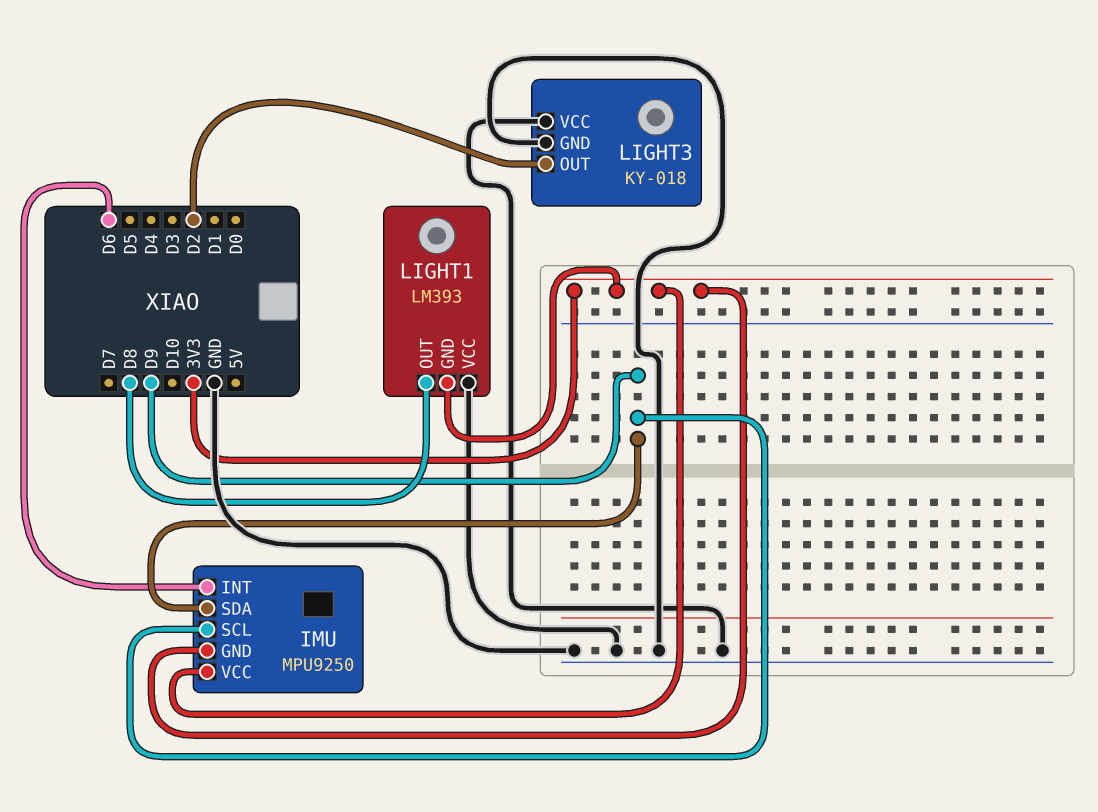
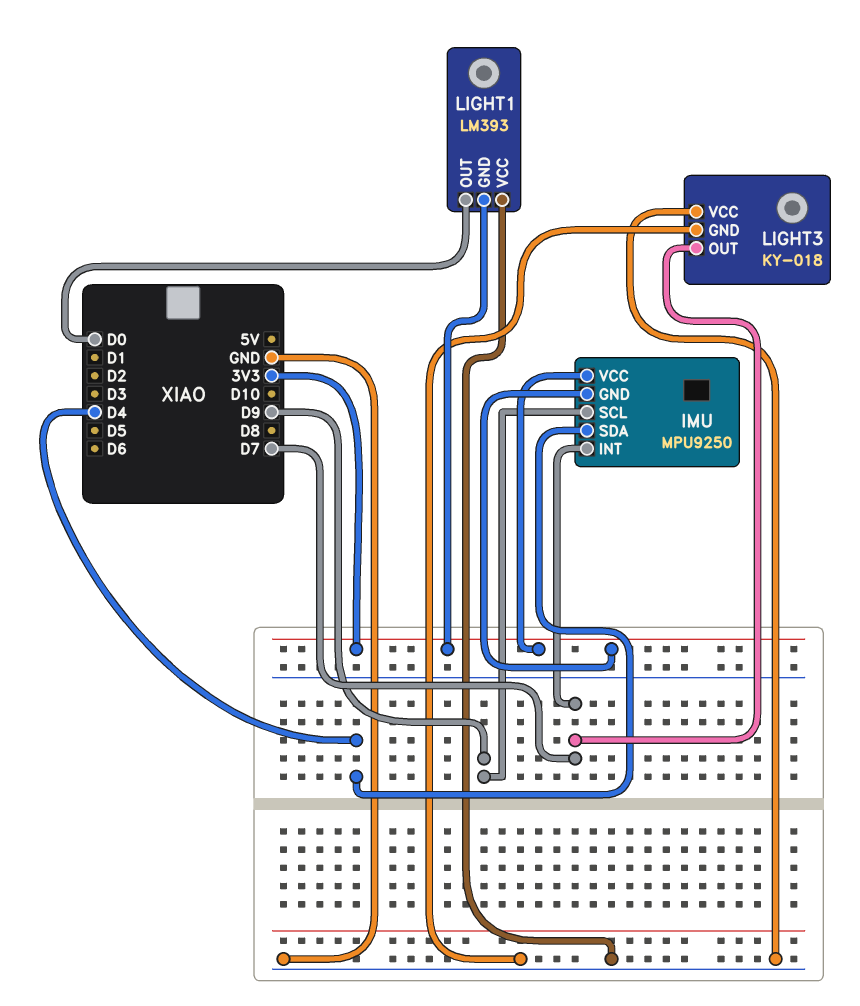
IMU pin INT: D6 -> D7
IMU pin SDA: D9 -> D4
LIGHT1 pin OUT: D8 -> D0
LIGHT3 pin OUT: D2 -> D7

